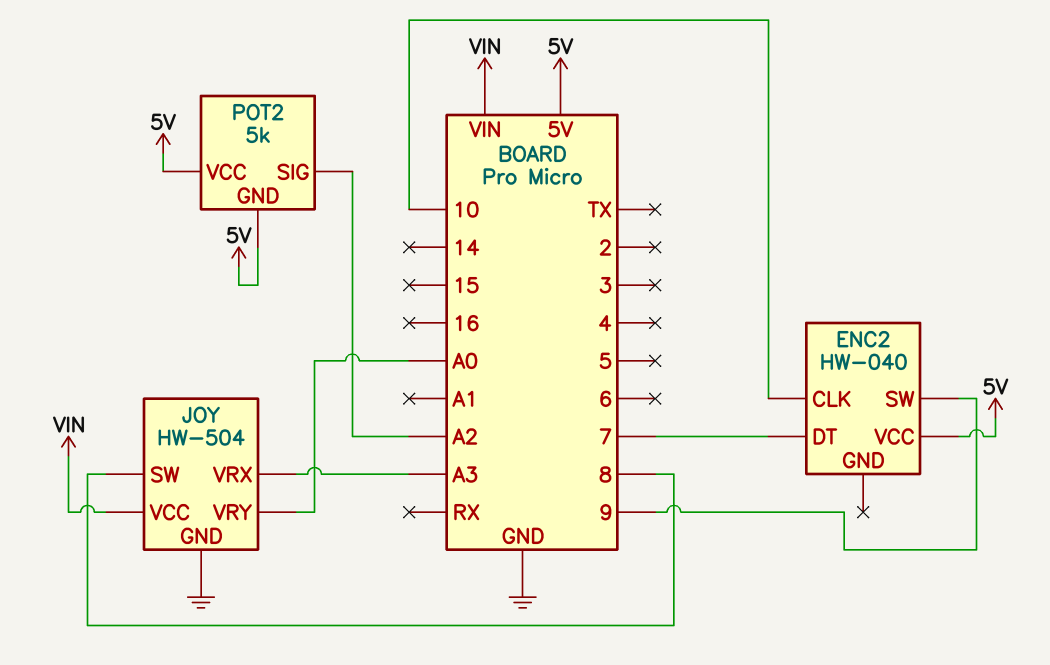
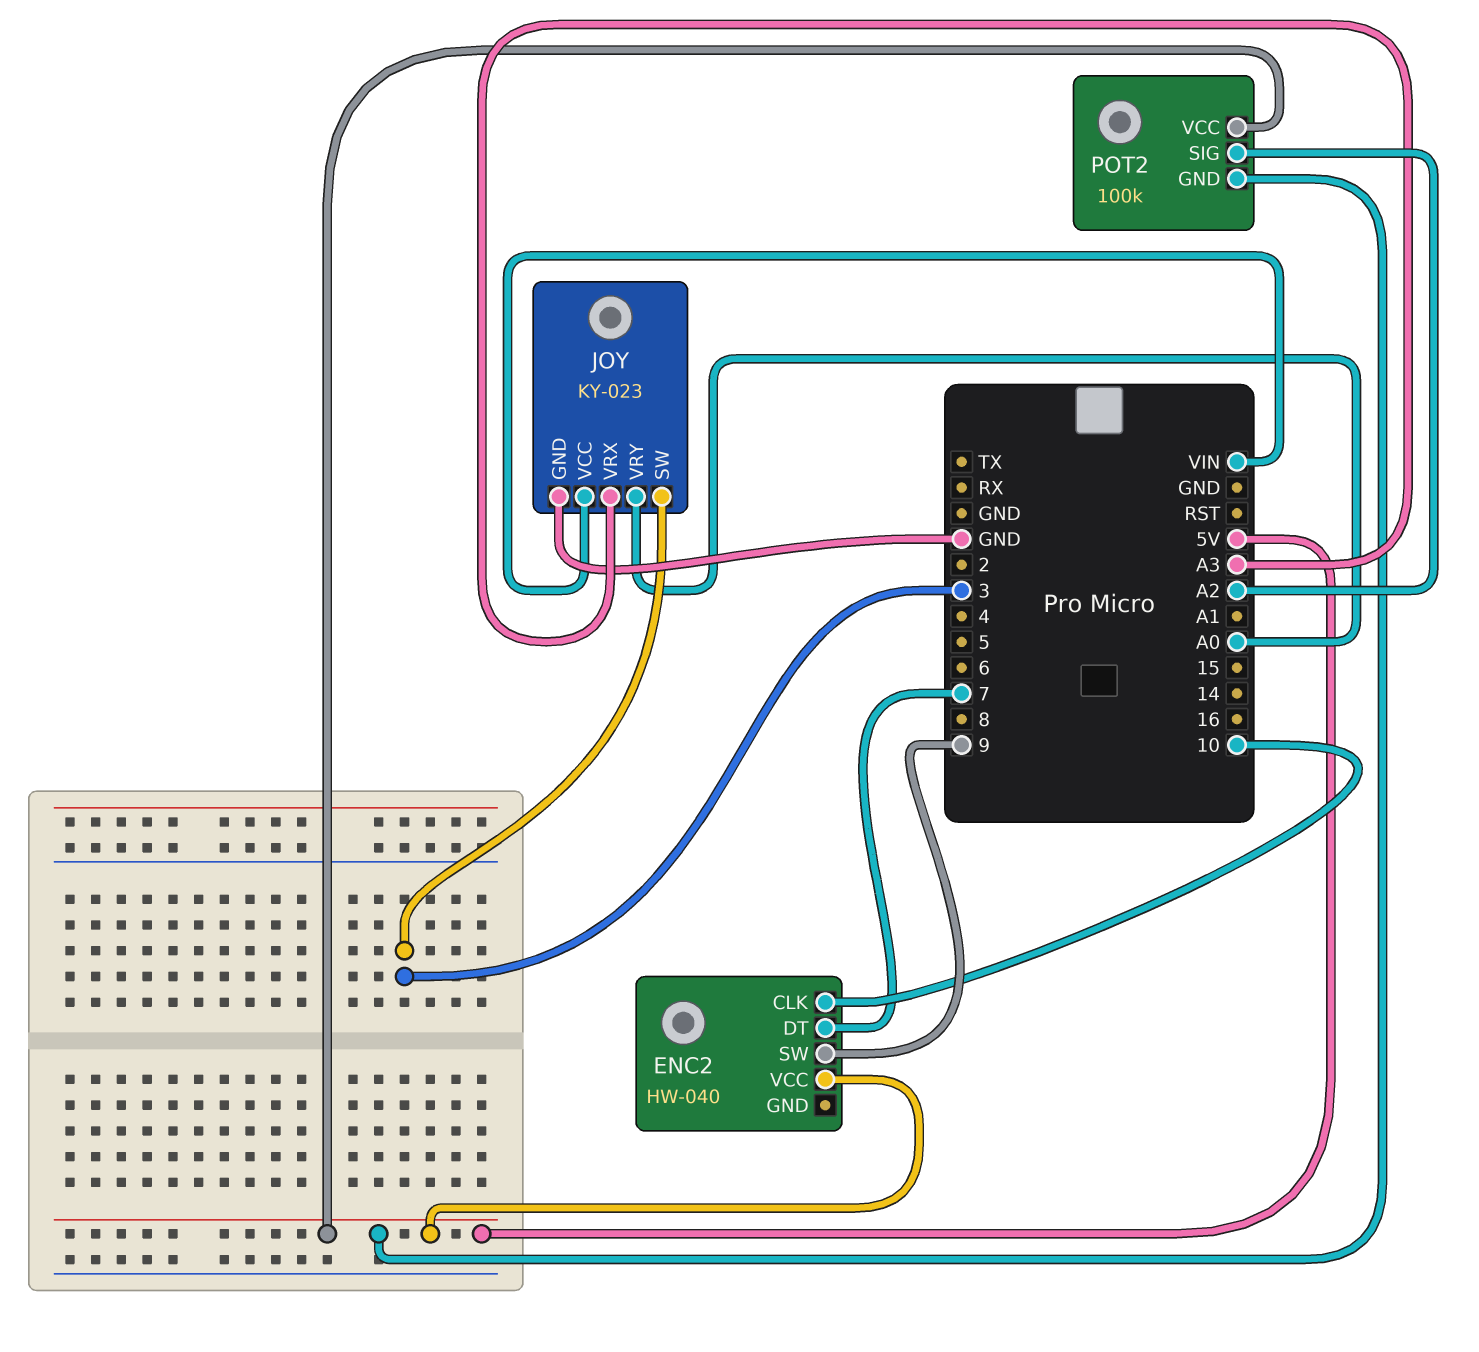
JOY: HW-504 -> KY-023
JOY pin SW: 8 -> 3
POT2: 5k -> 100k

